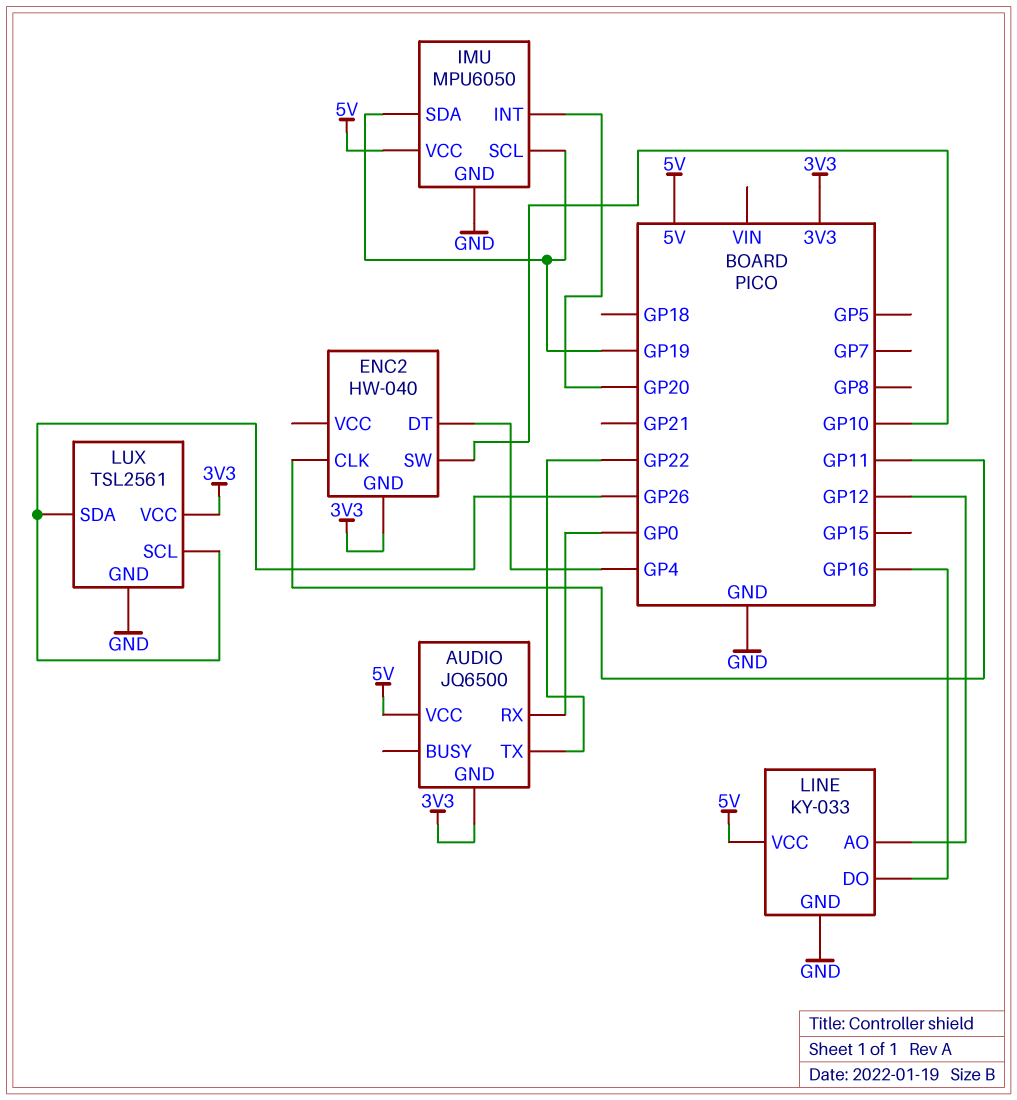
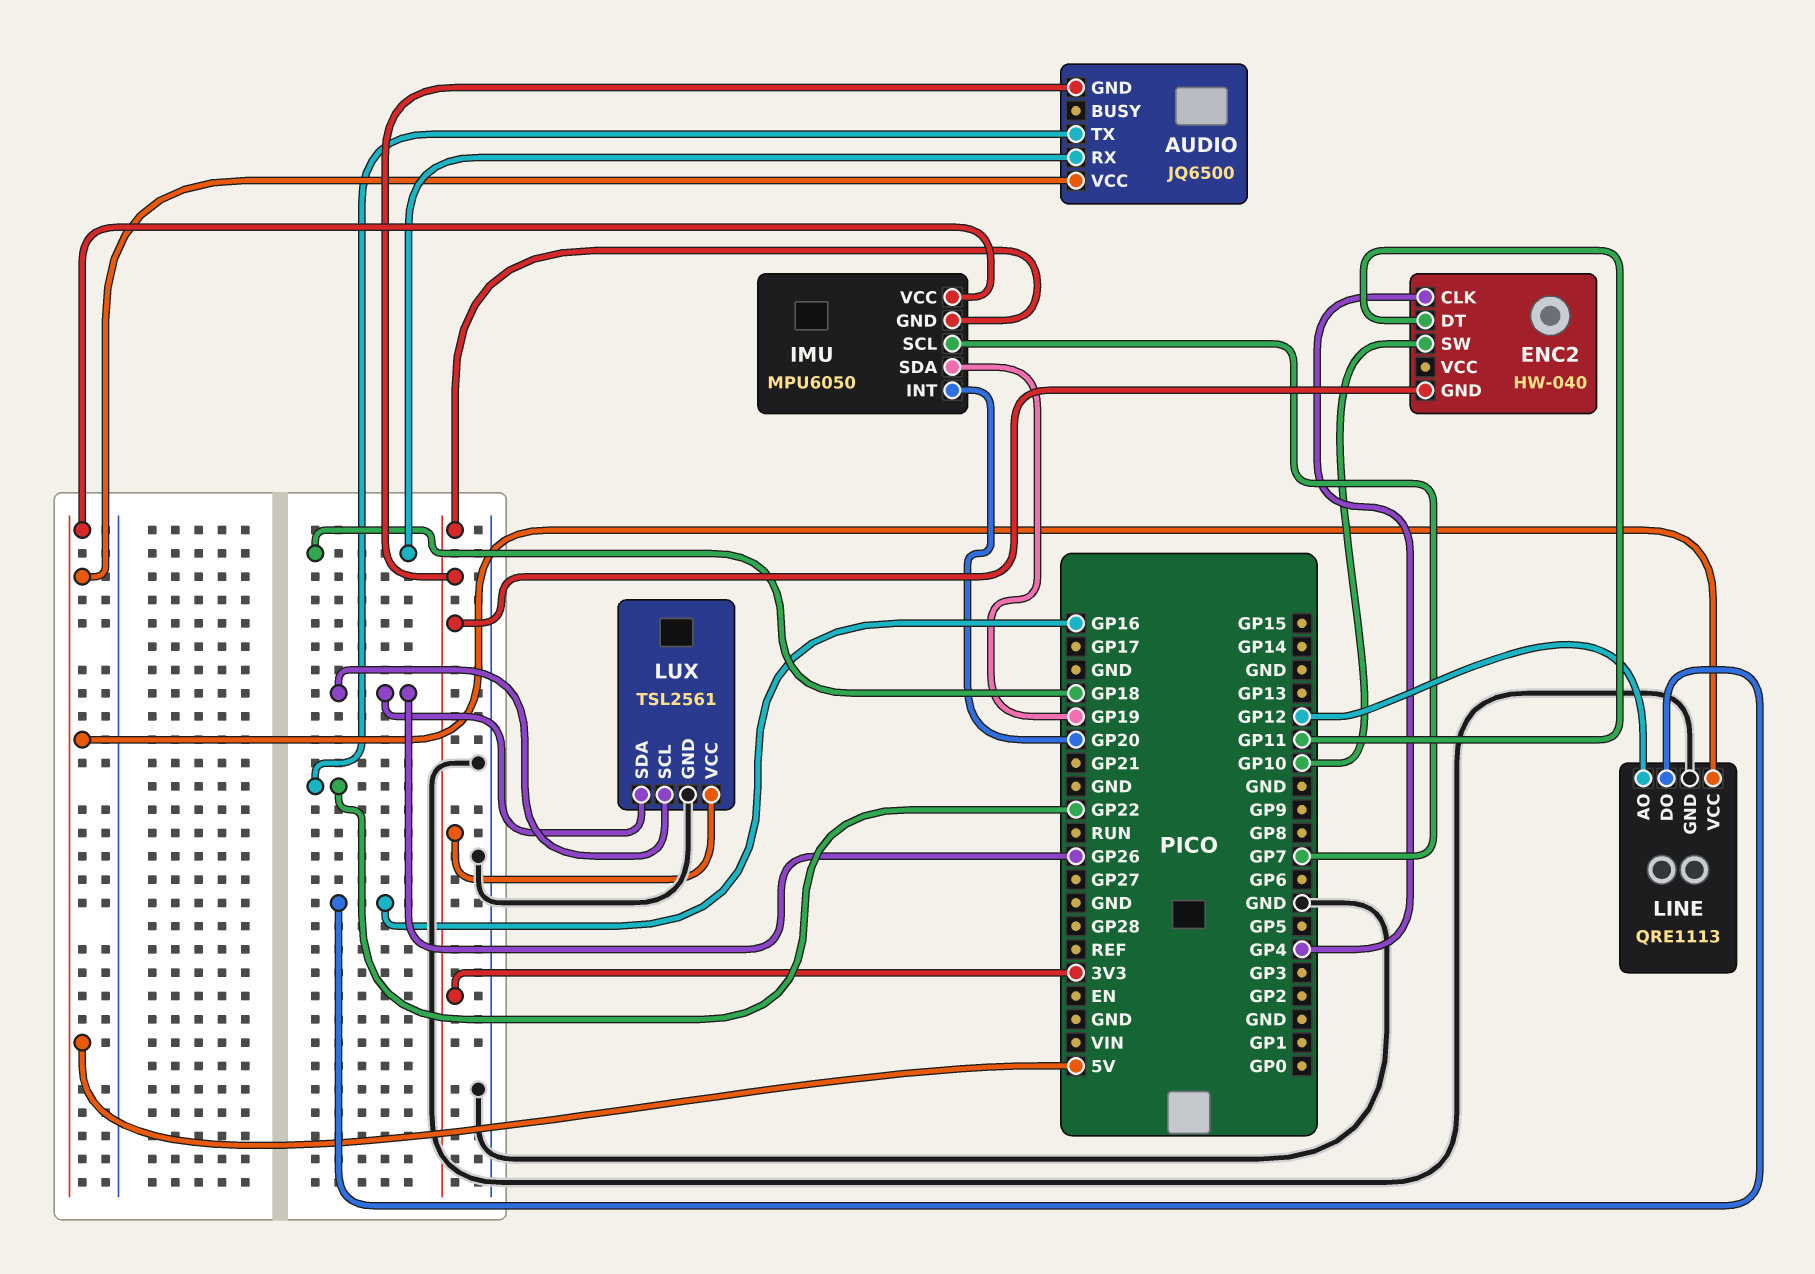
AUDIO pin RX: GP0 -> GP18
ENC2 pin CLK: GP11 -> GP4
ENC2 pin DT: GP4 -> GP11
IMU pin GND: GND -> 3V3
IMU pin SCL: GP19 -> GP7
LINE: KY-033 -> QRE1113

